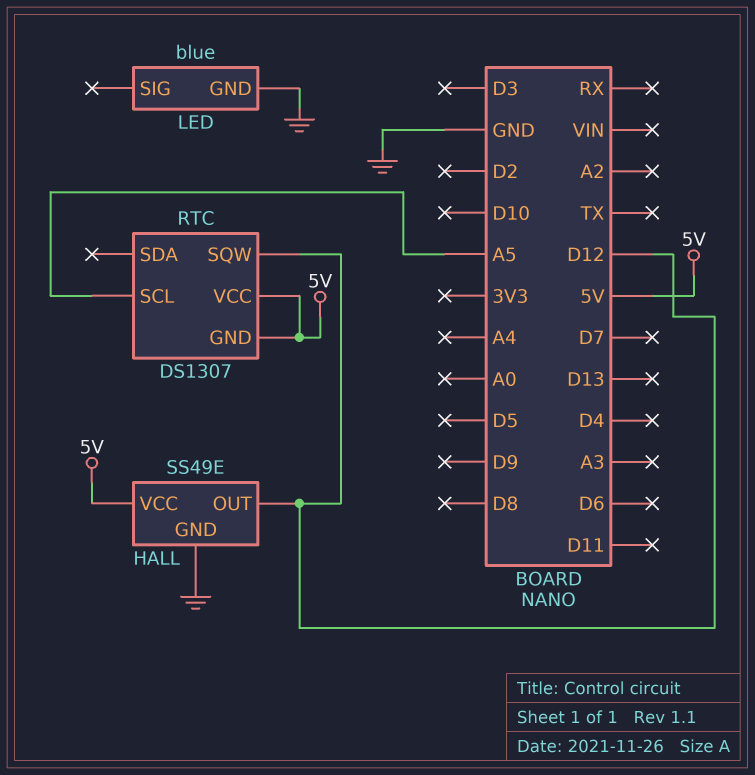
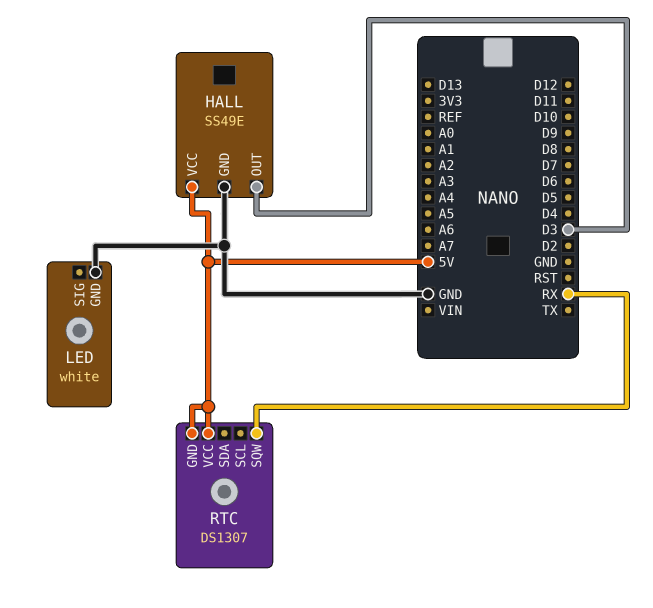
HALL pin OUT: D12 -> D3
LED: blue -> white
RTC pin SCL: A5 -> none
RTC pin SQW: D12 -> RX

